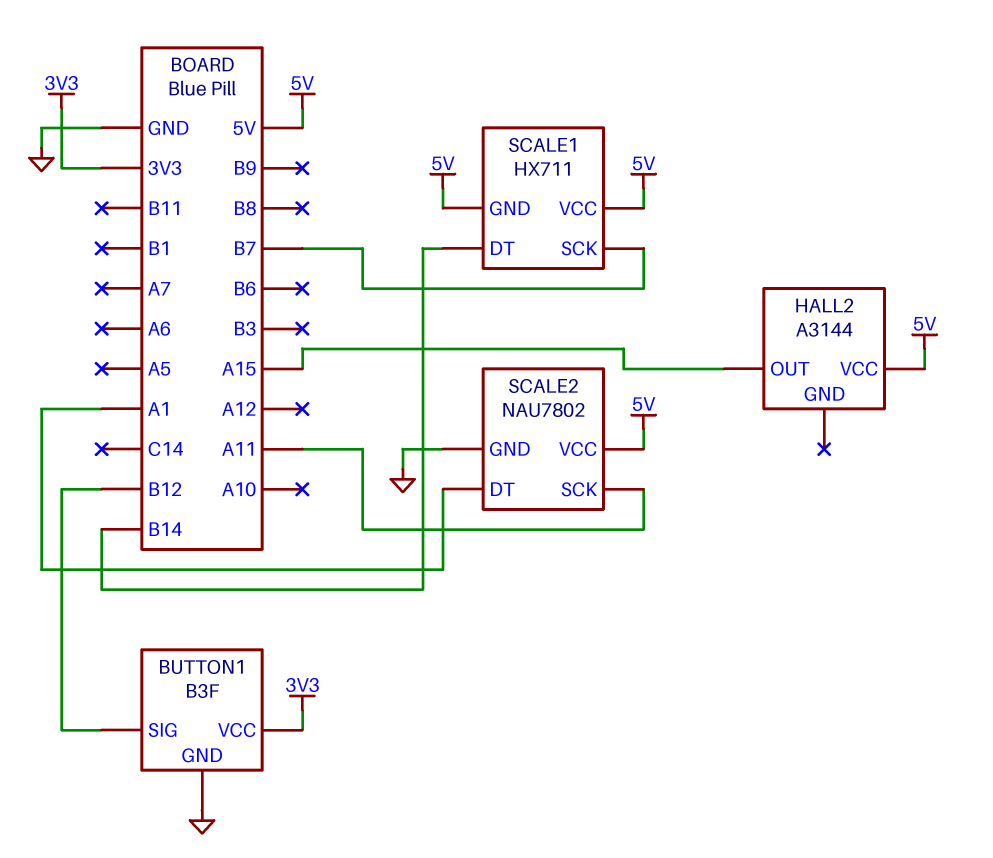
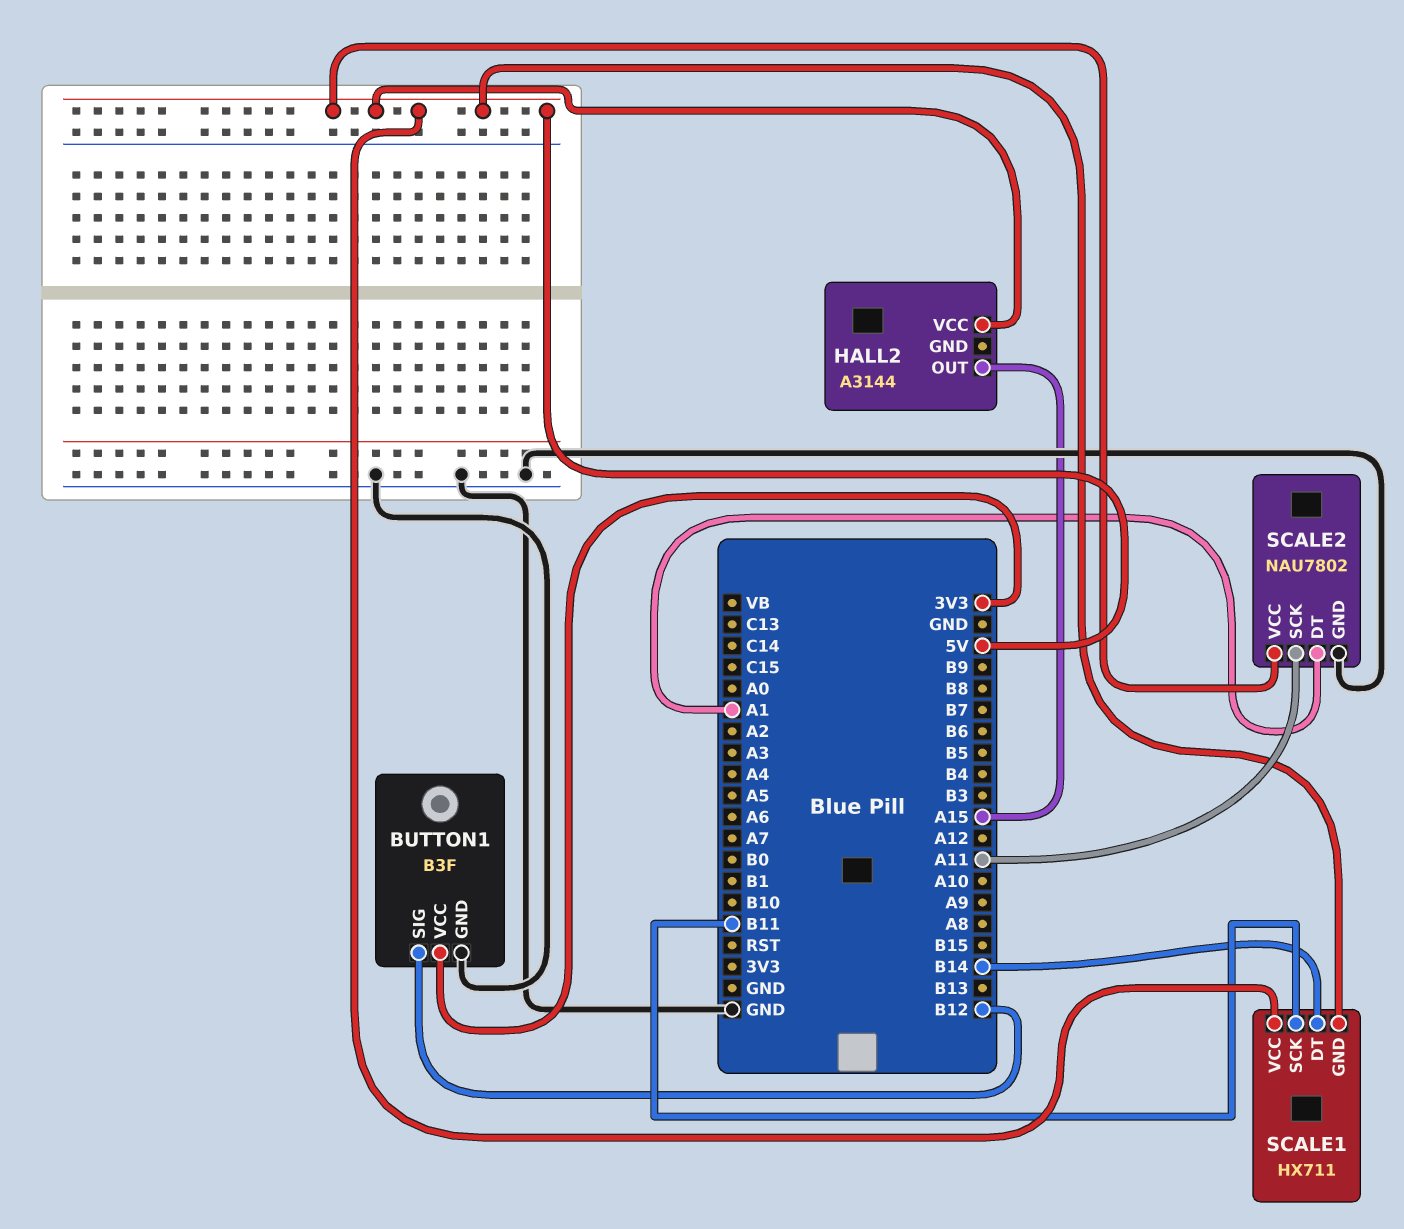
SCALE1 pin SCK: B7 -> B11

